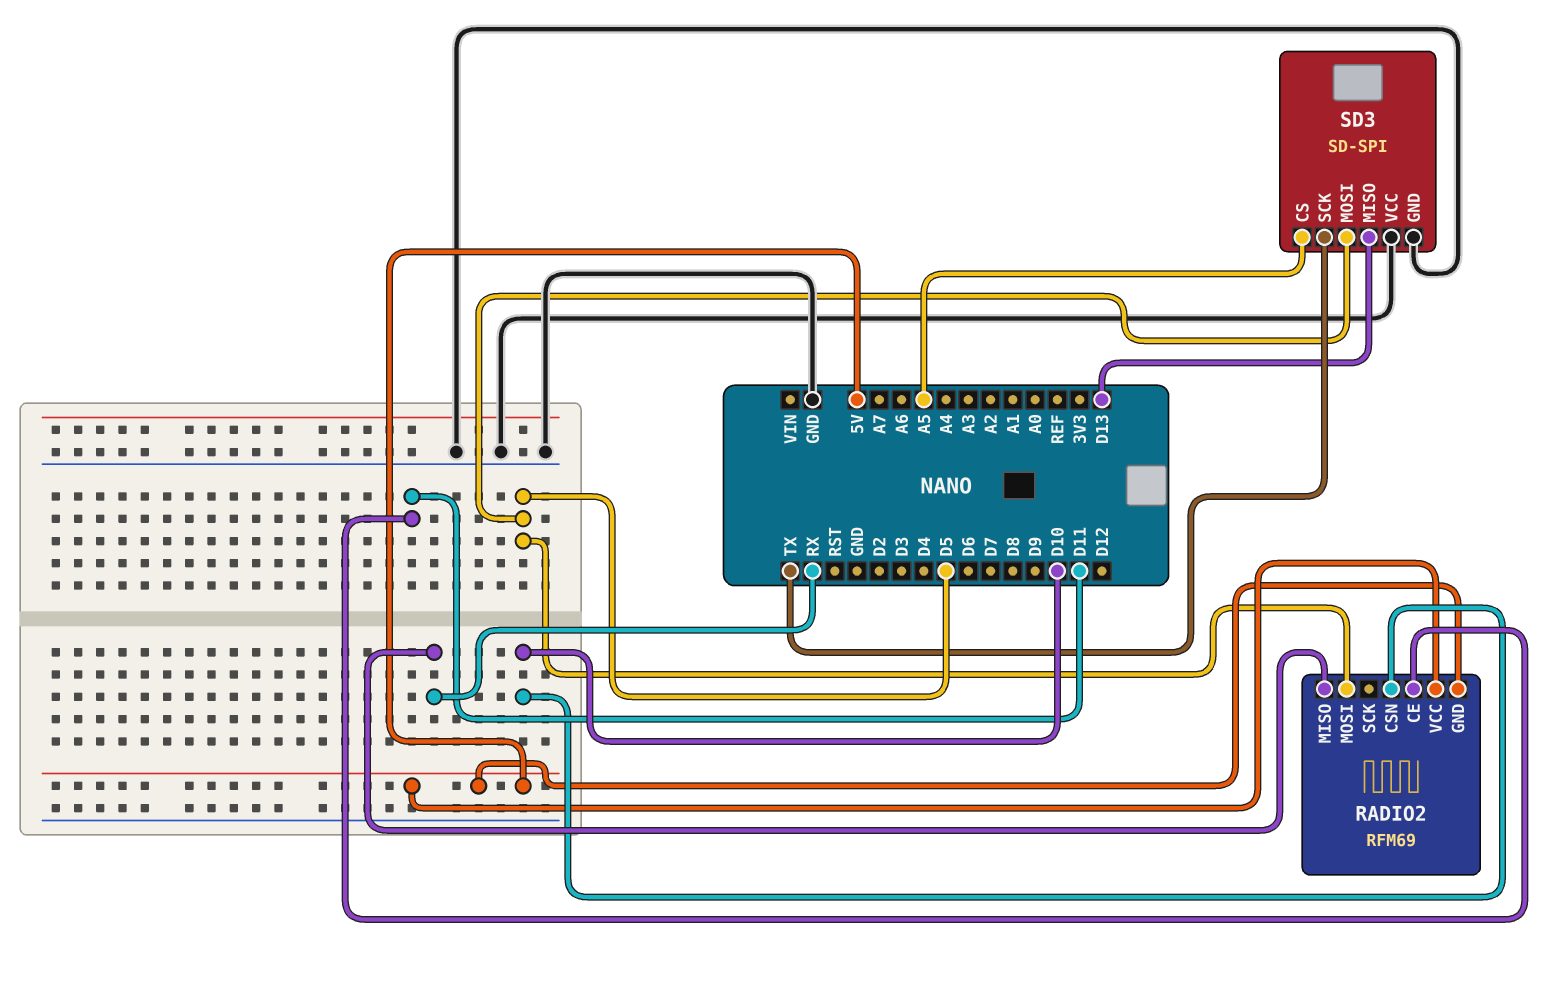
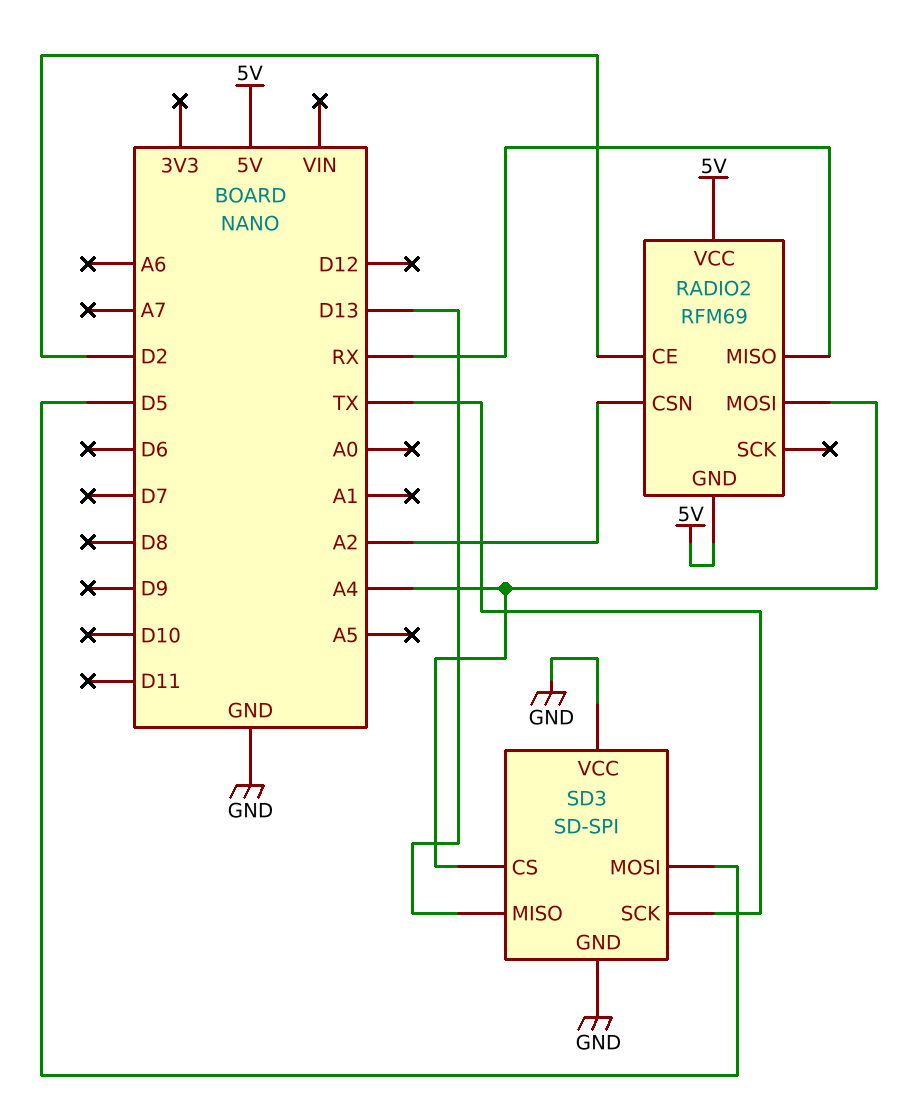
RADIO2 pin CE: D11 -> D2
RADIO2 pin CSN: D10 -> A2
RADIO2 pin MOSI: D5 -> A4
SD3 pin CS: A5 -> A4

